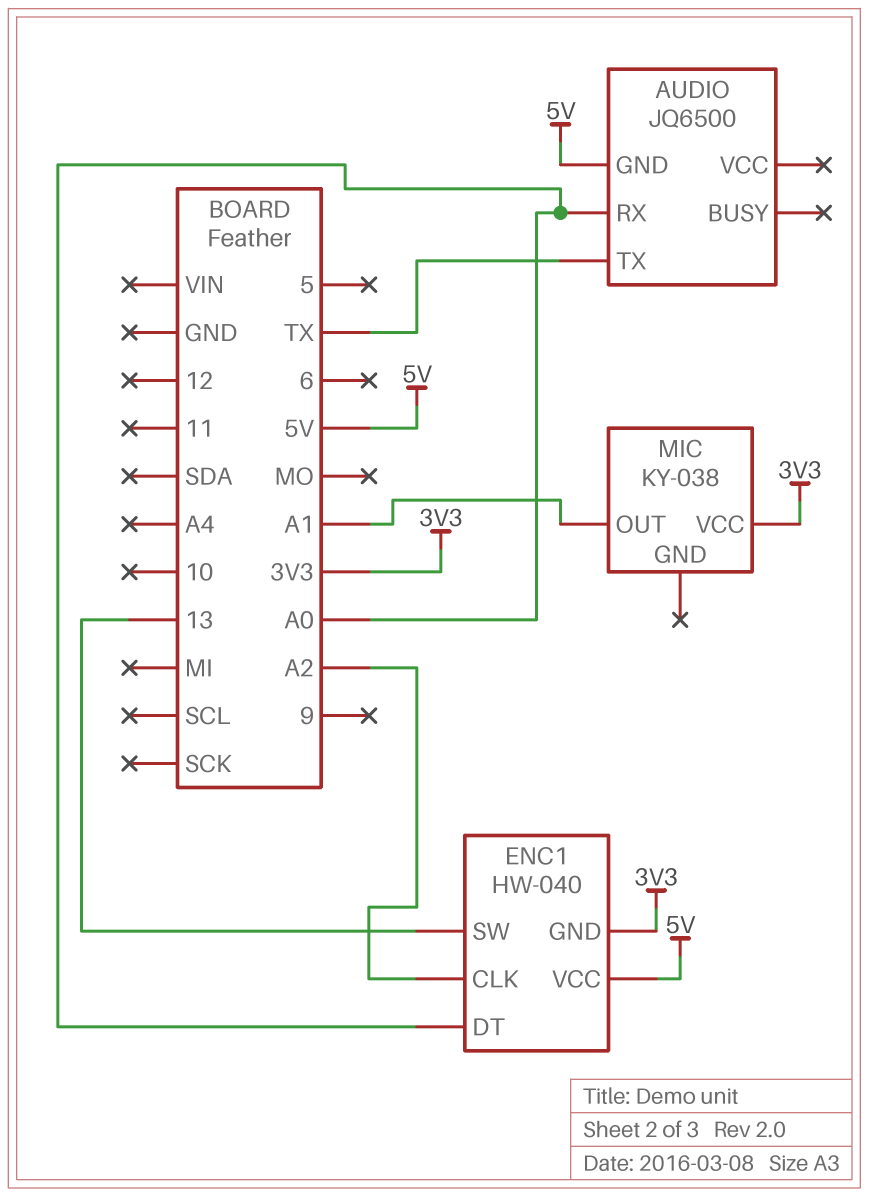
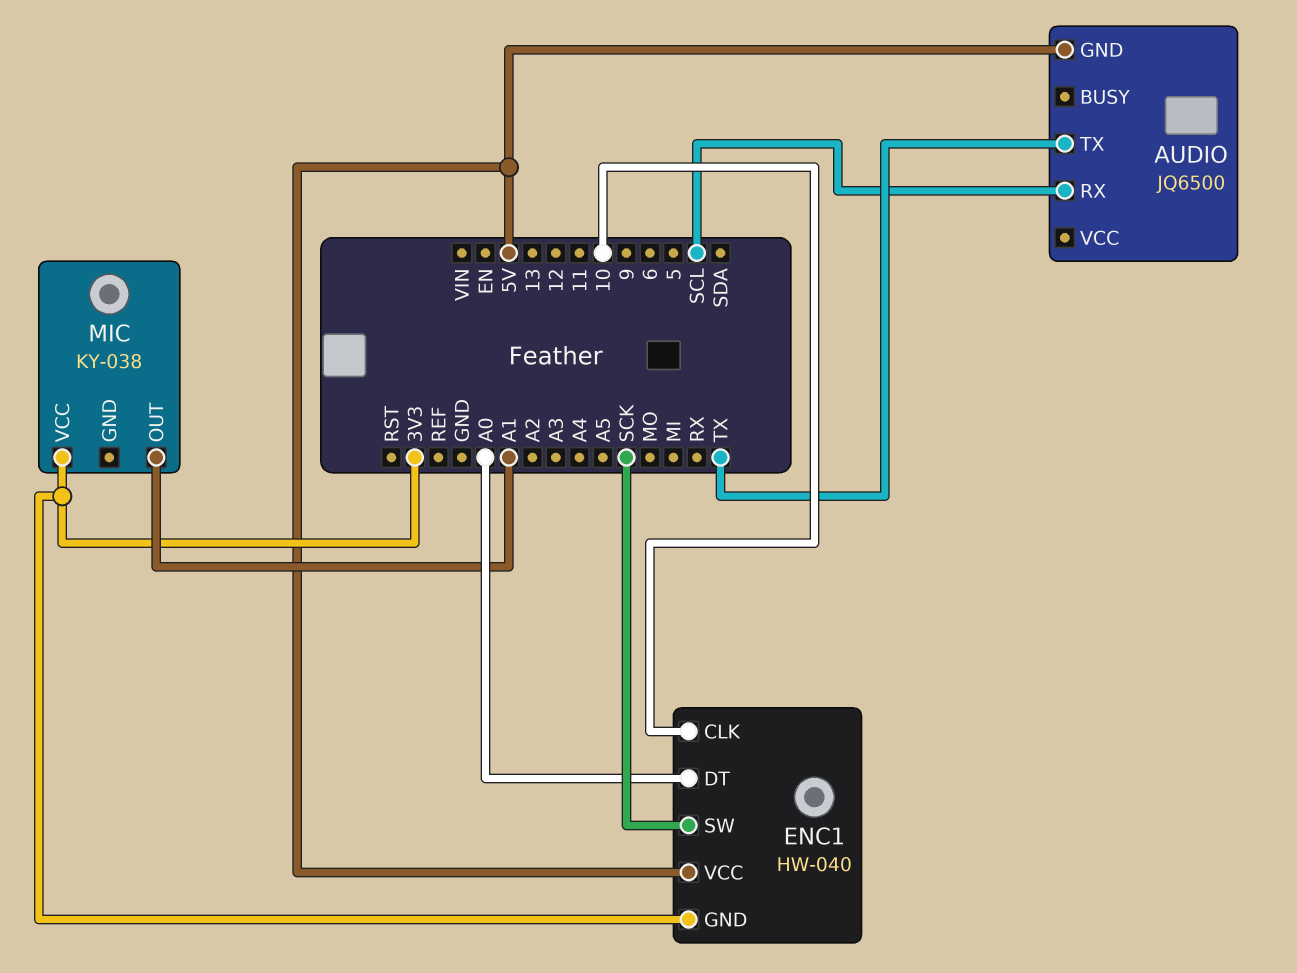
AUDIO pin RX: A0 -> SCL
ENC1 pin CLK: A2 -> 10
ENC1 pin SW: 13 -> SCK

